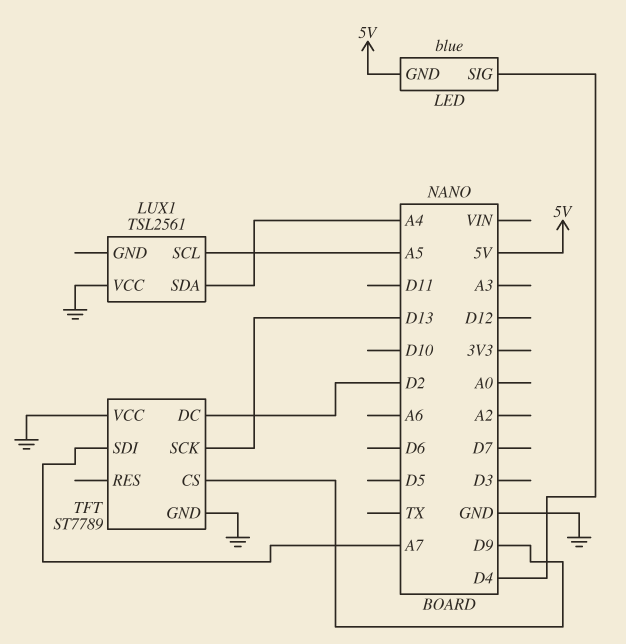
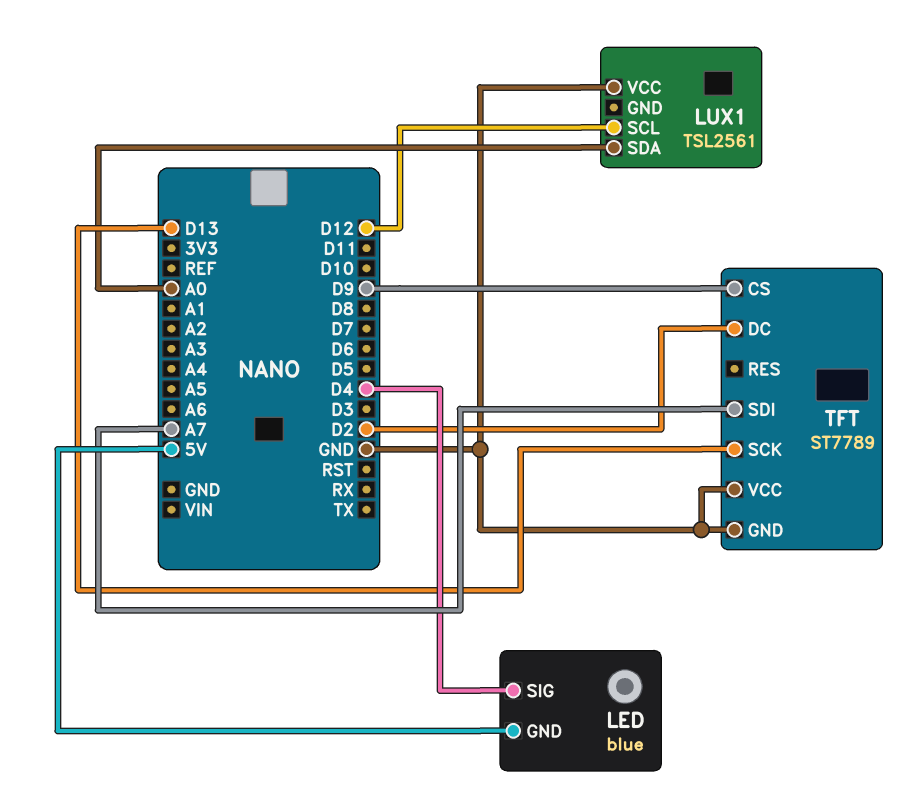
LUX1 pin SCL: A5 -> D12
LUX1 pin SDA: A4 -> A0

